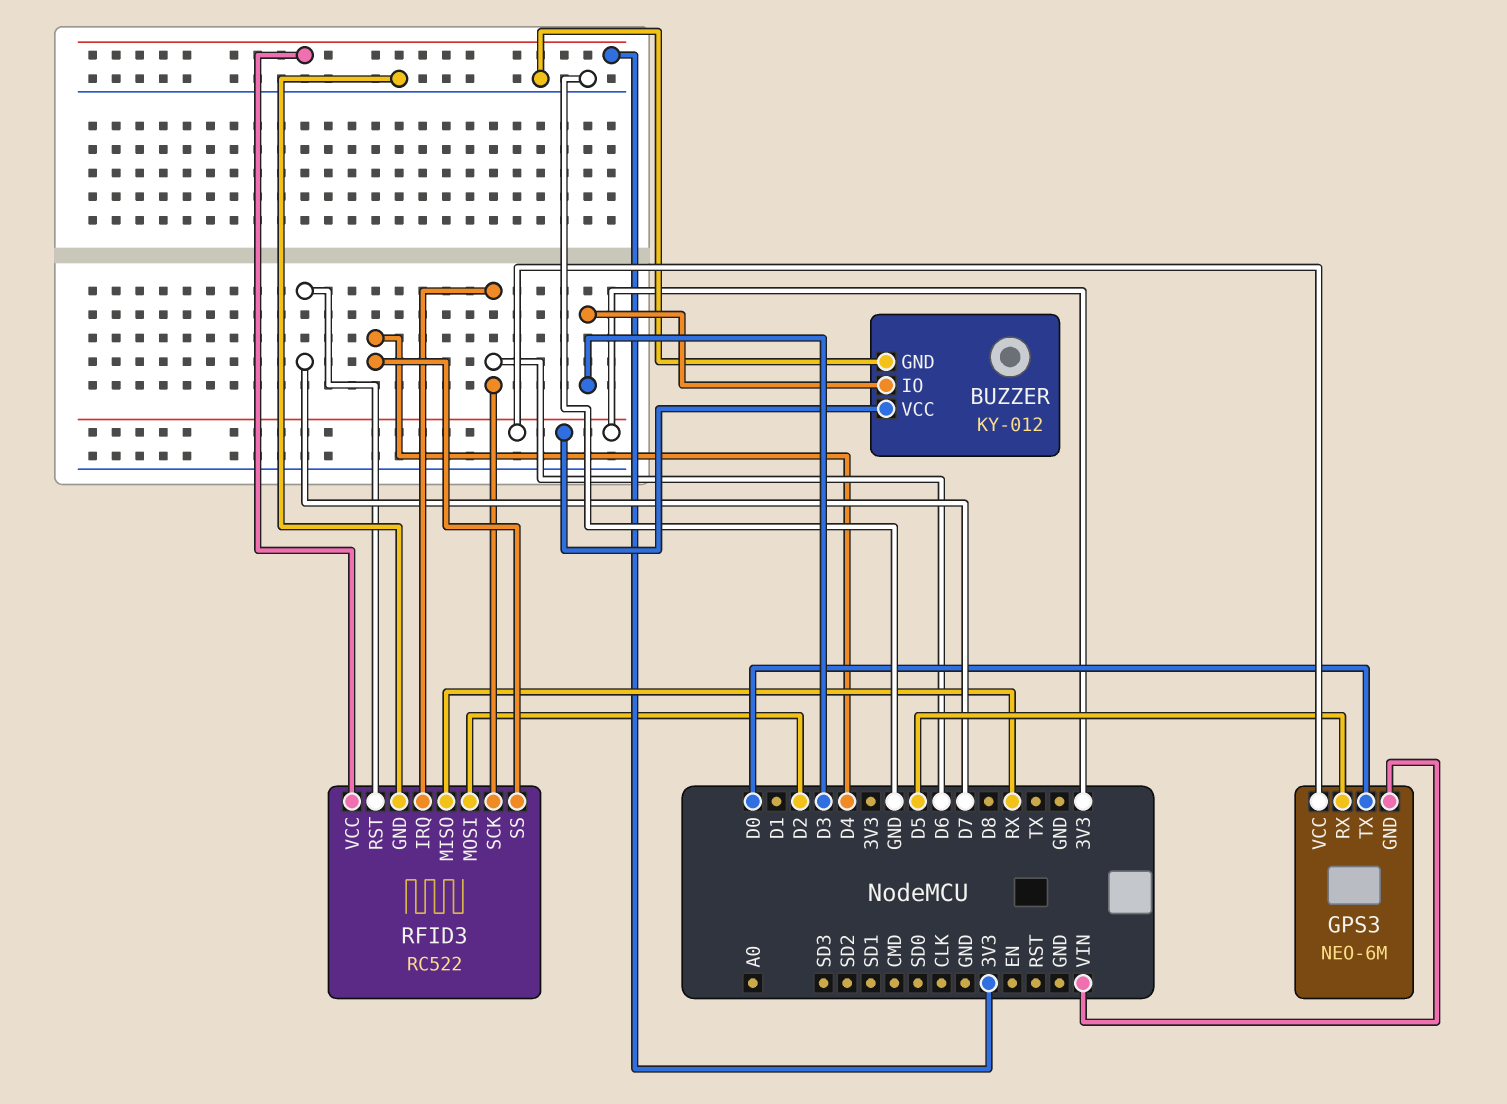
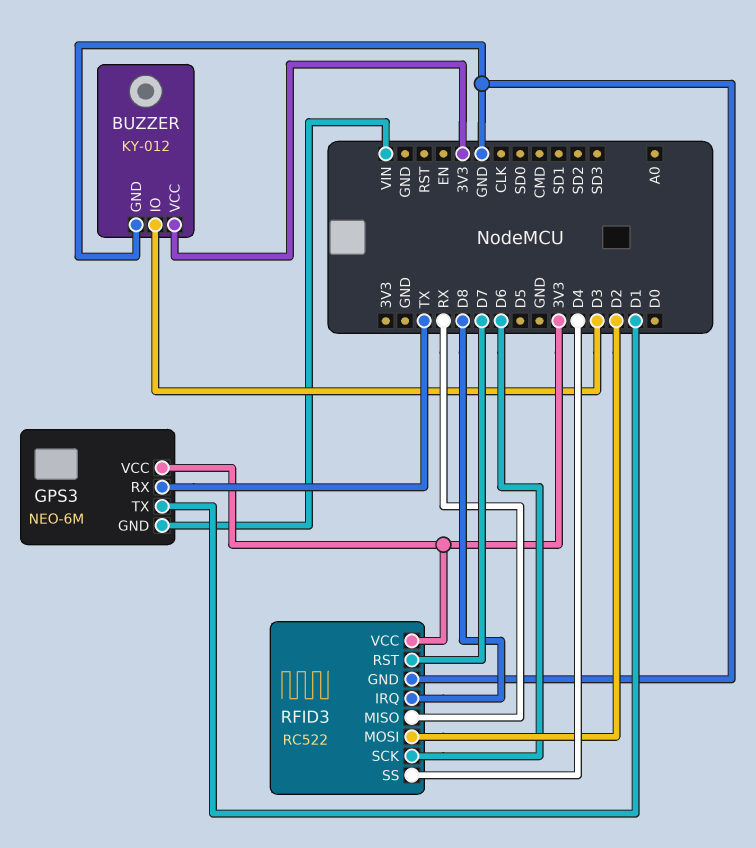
GPS3 pin RX: D5 -> TX
GPS3 pin TX: D0 -> D1
RFID3 pin IRQ: D6 -> D8

